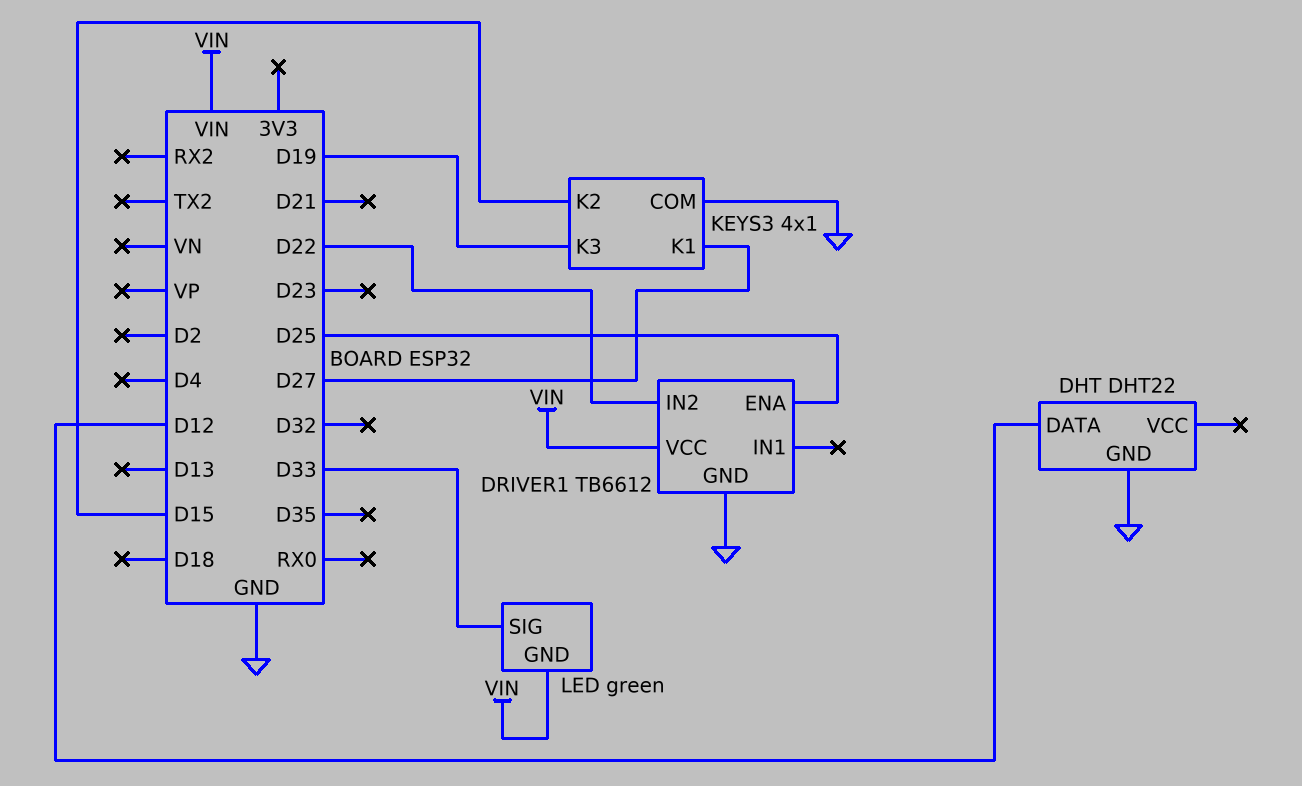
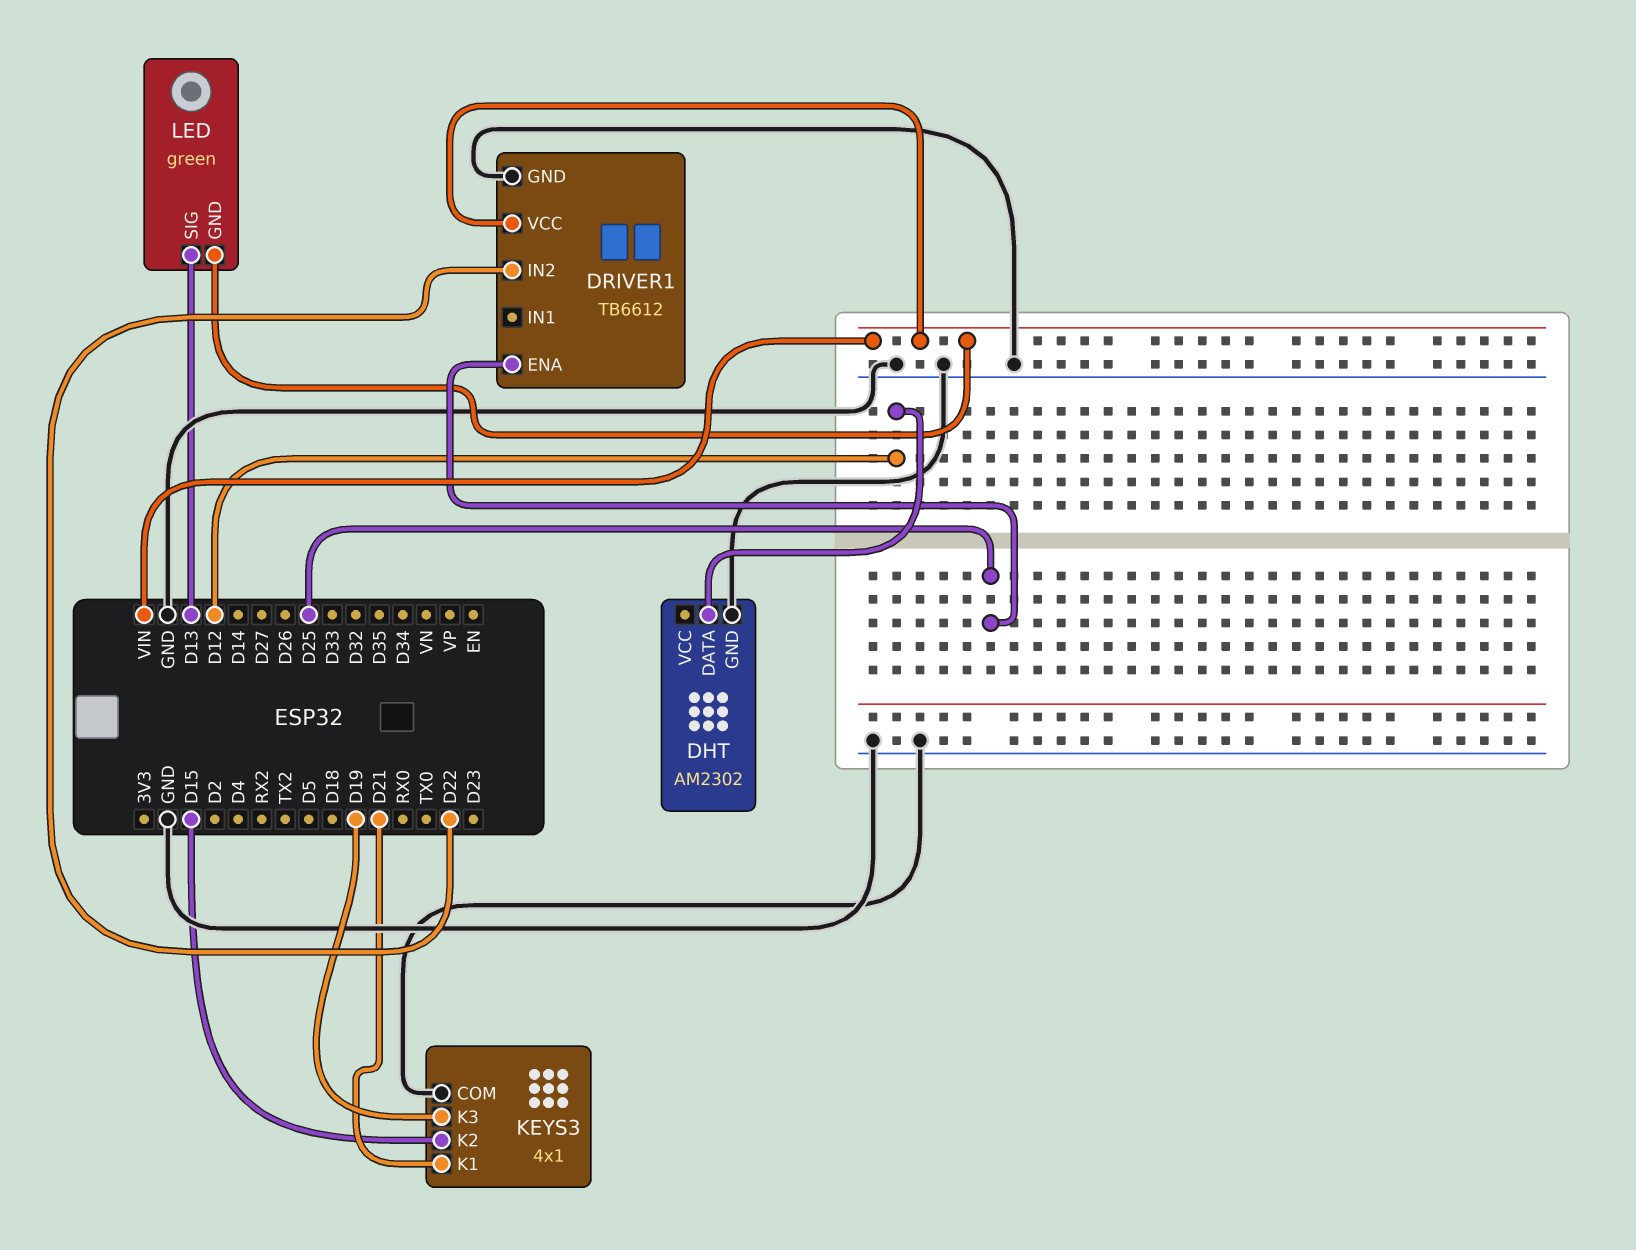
DHT: DHT22 -> AM2302
KEYS3 pin K1: D27 -> D21
LED pin SIG: D33 -> D13

